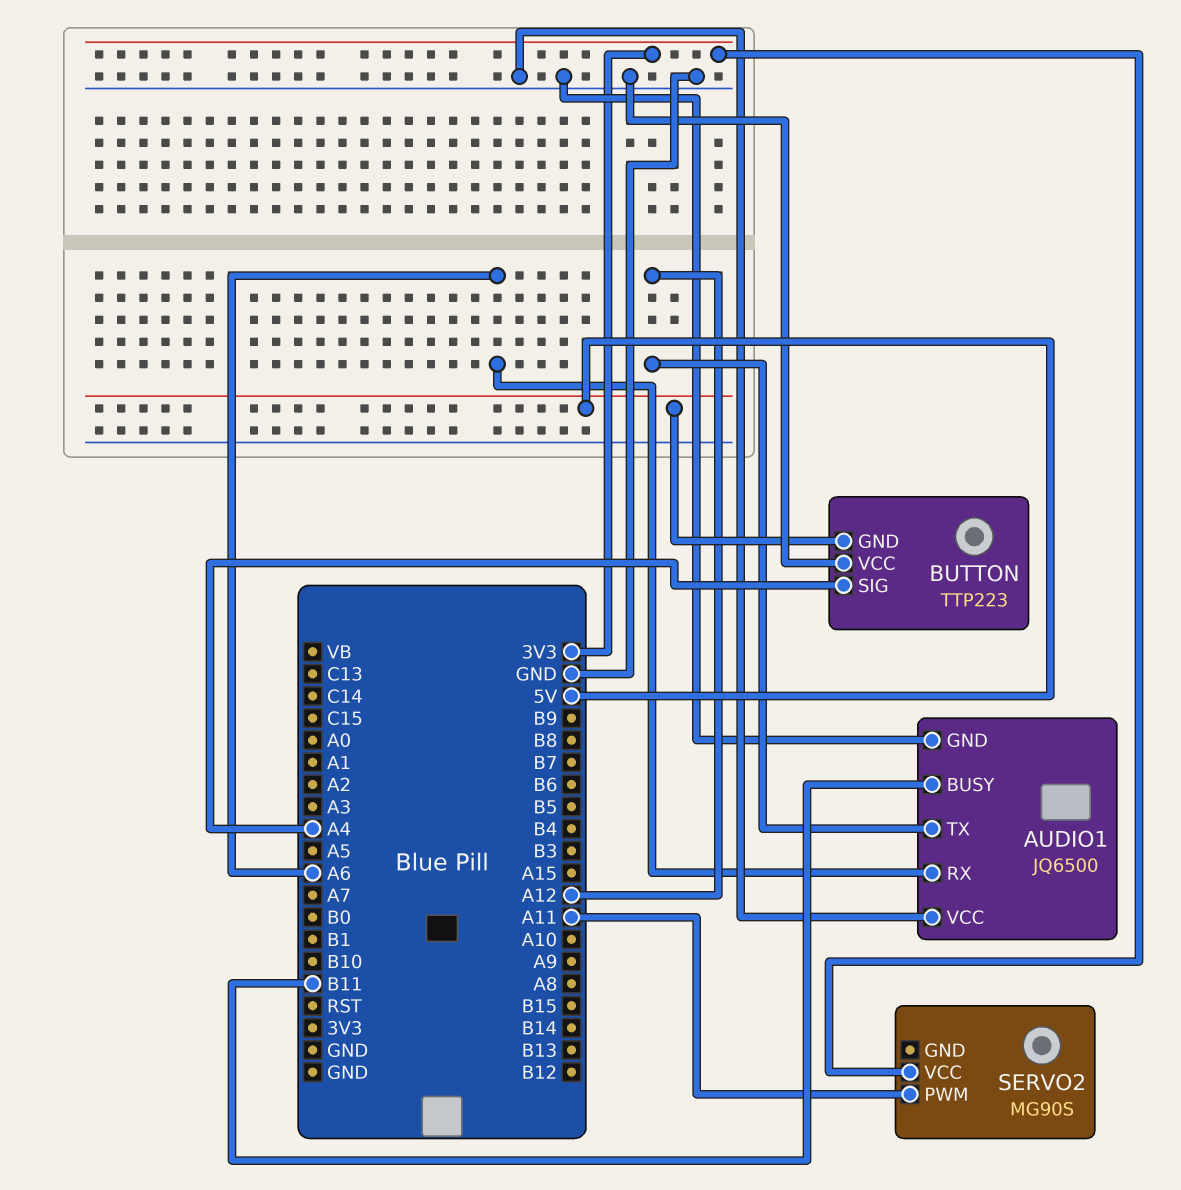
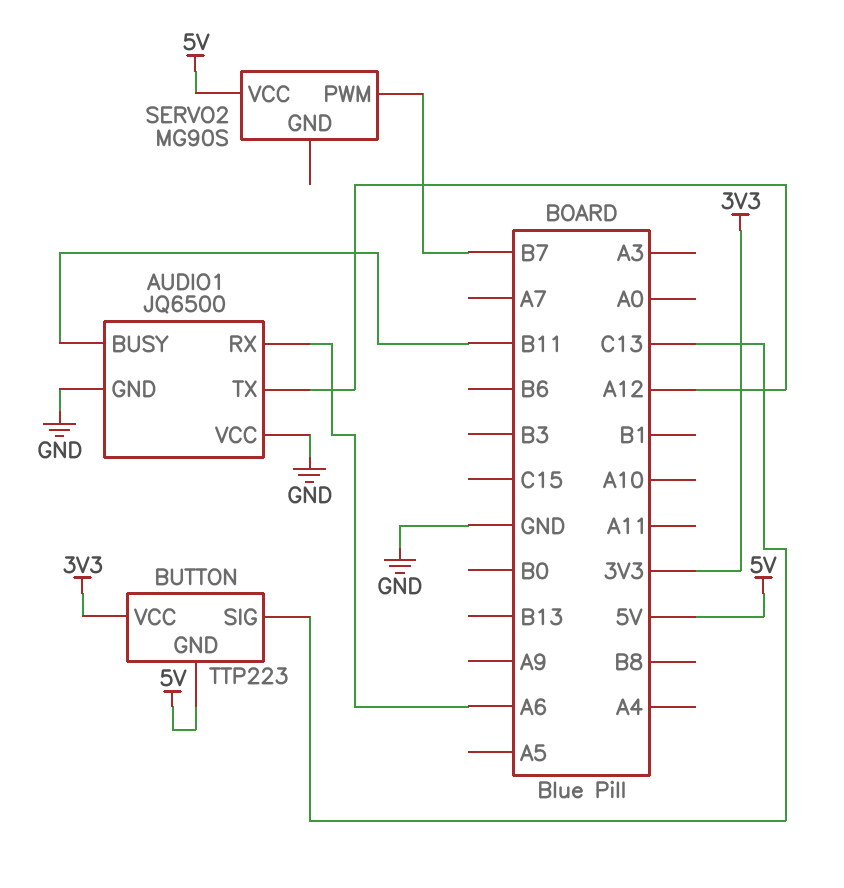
BUTTON pin SIG: A4 -> C13
BUTTON pin VCC: GND -> 3V3
SERVO2 pin PWM: A11 -> B7
SERVO2 pin VCC: 3V3 -> 5V

